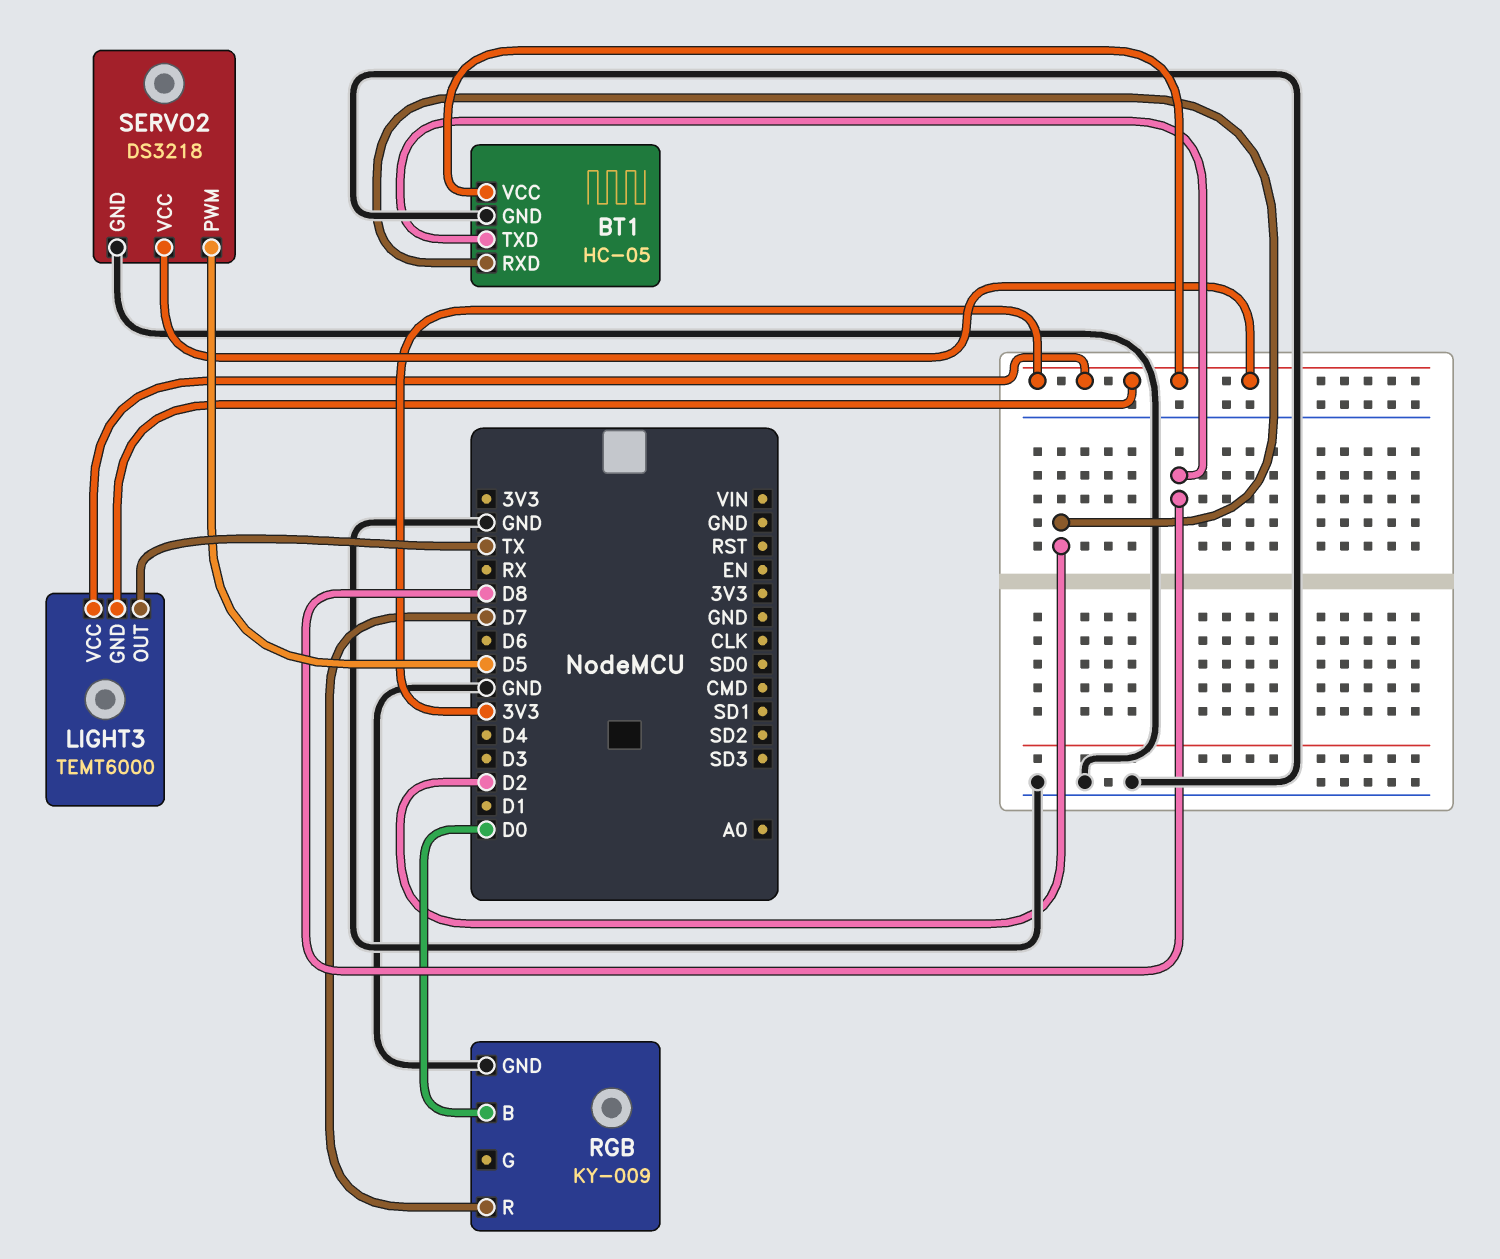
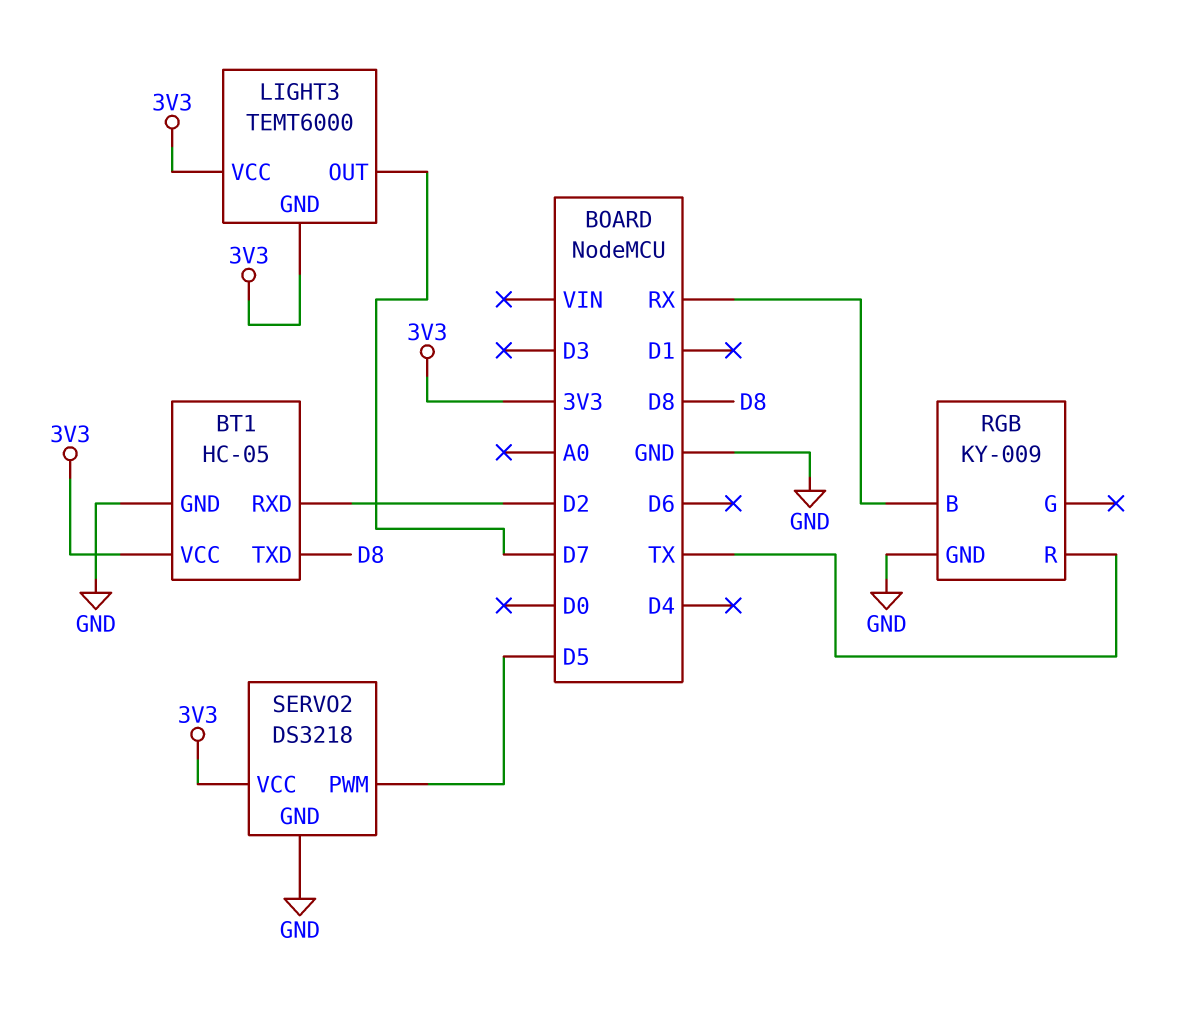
LIGHT3 pin OUT: TX -> D7
RGB pin B: D0 -> RX
RGB pin R: D7 -> TX

